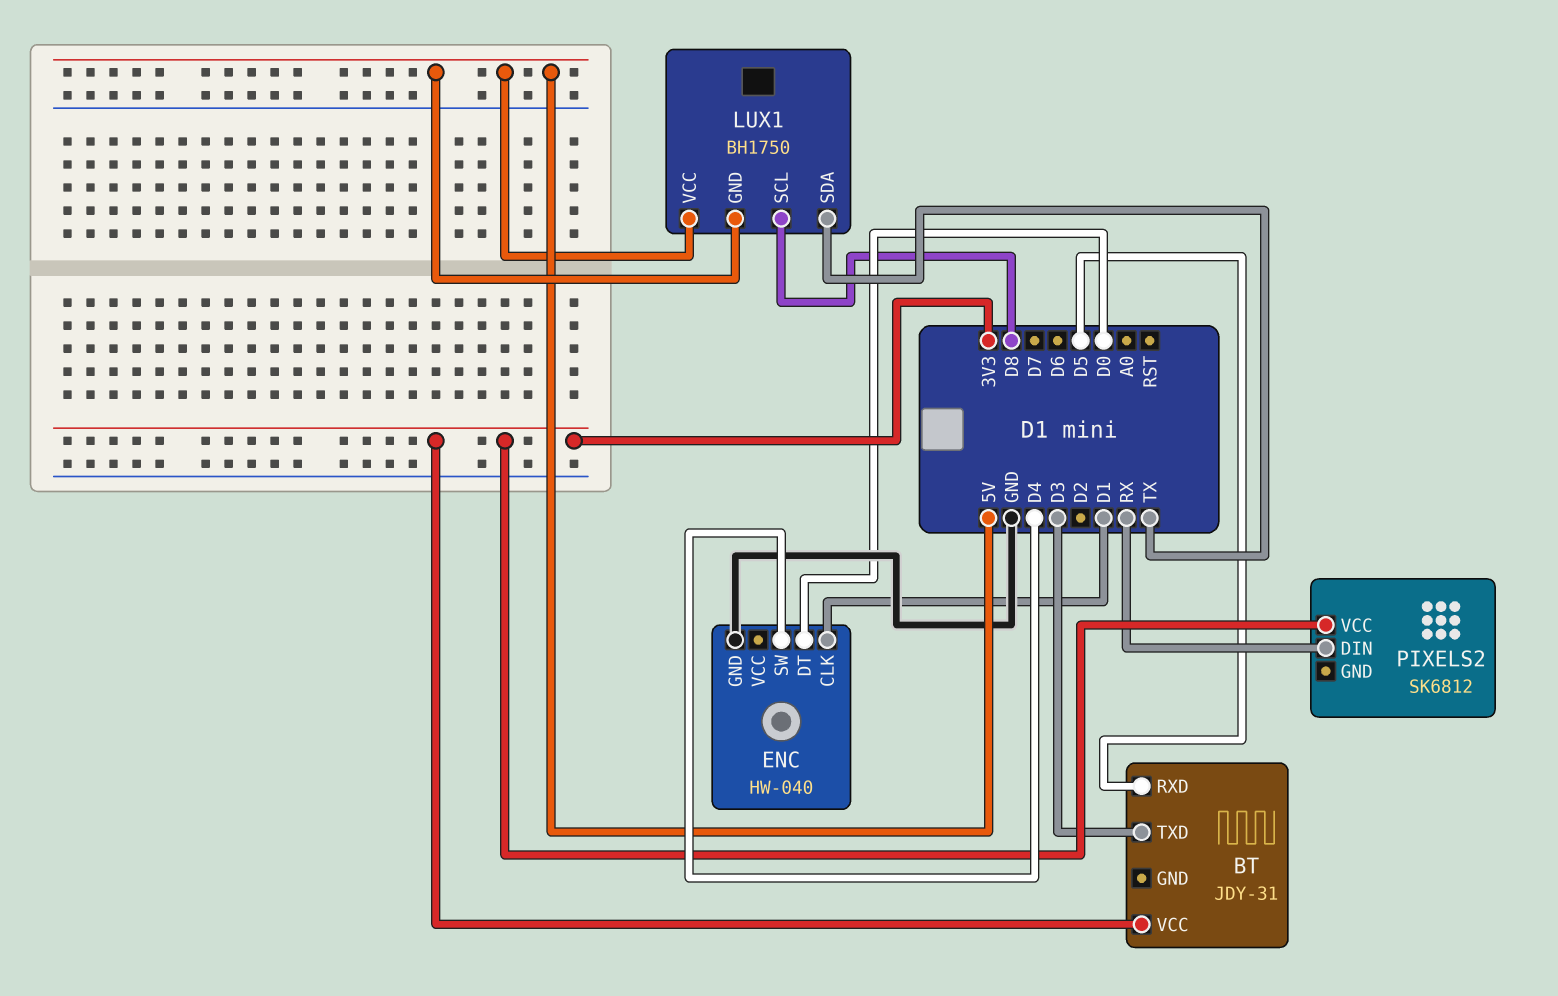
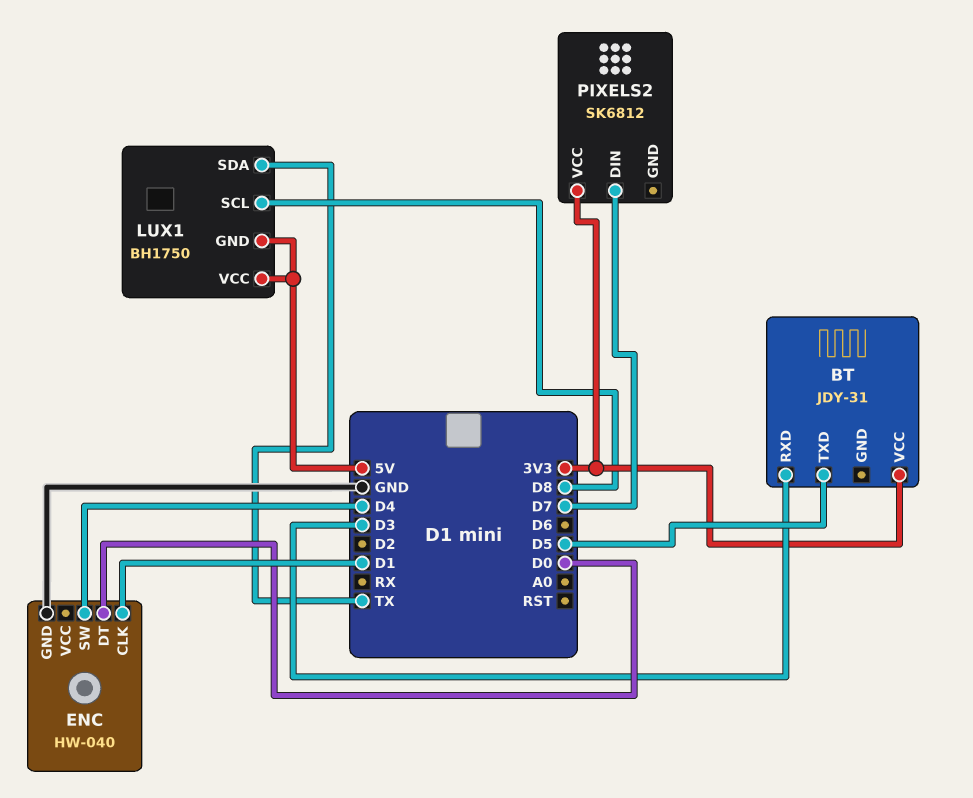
BT pin RXD: D5 -> D3
BT pin TXD: D3 -> D5
PIXELS2 pin DIN: RX -> D7

